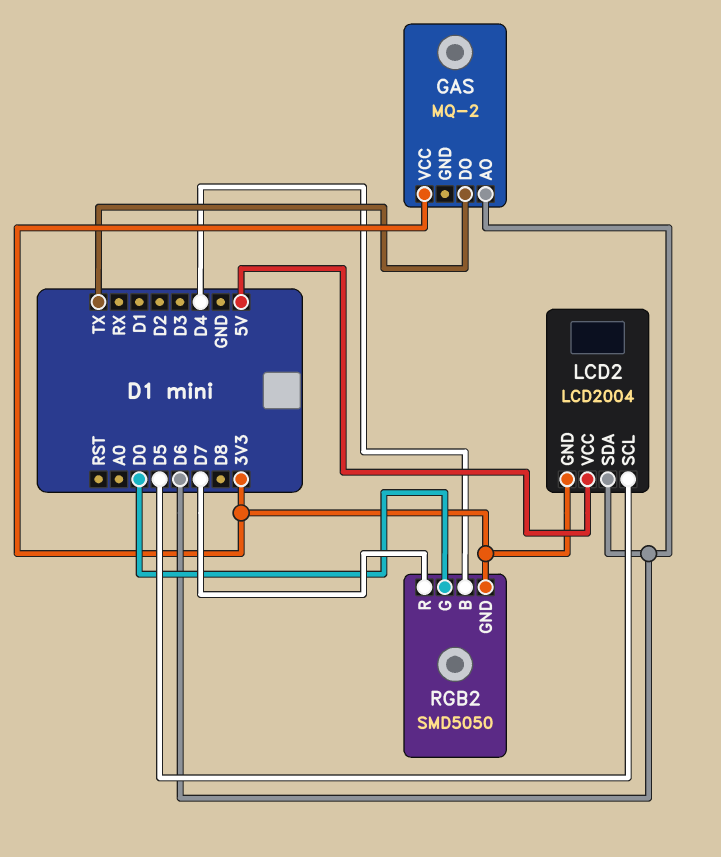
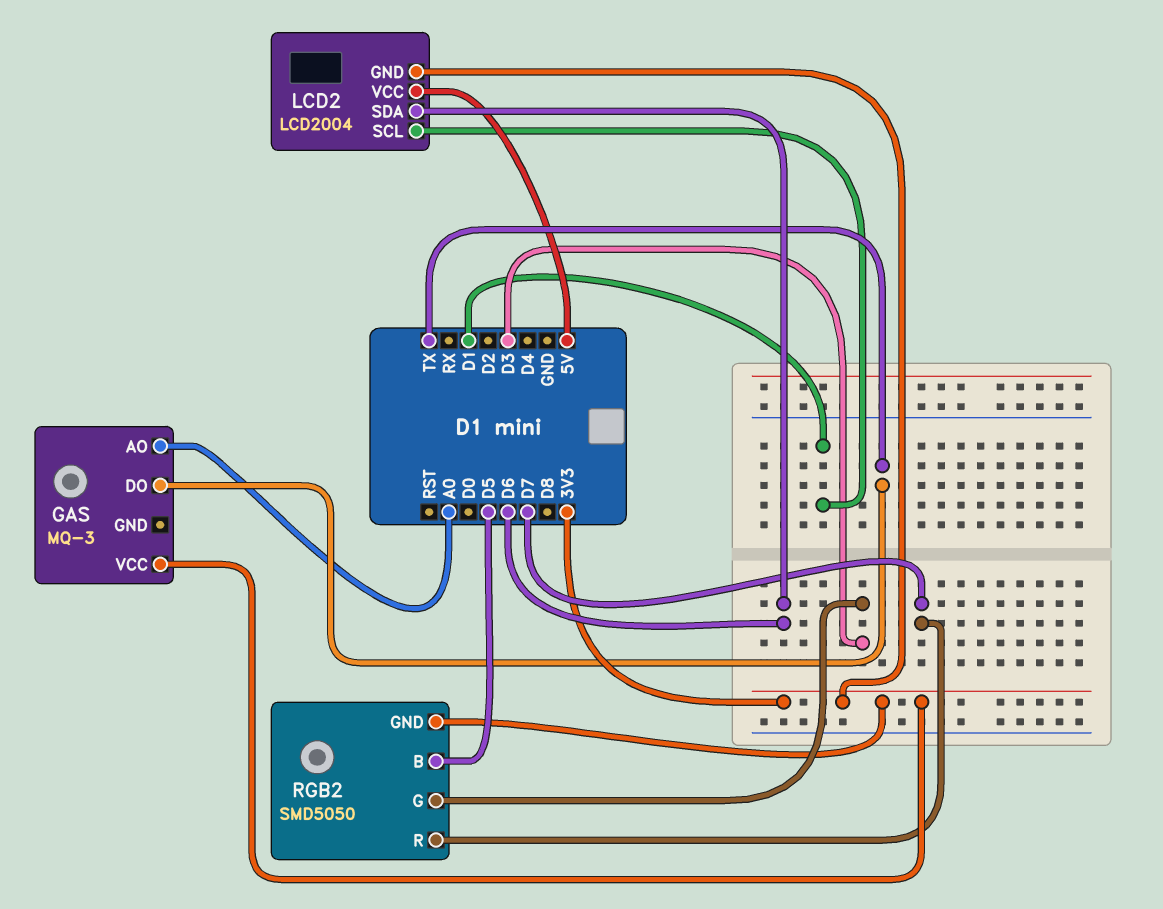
GAS: MQ-2 -> MQ-3
GAS pin AO: D6 -> A0
LCD2 pin SCL: D5 -> D1
RGB2 pin B: D4 -> D5
RGB2 pin G: D0 -> D3

